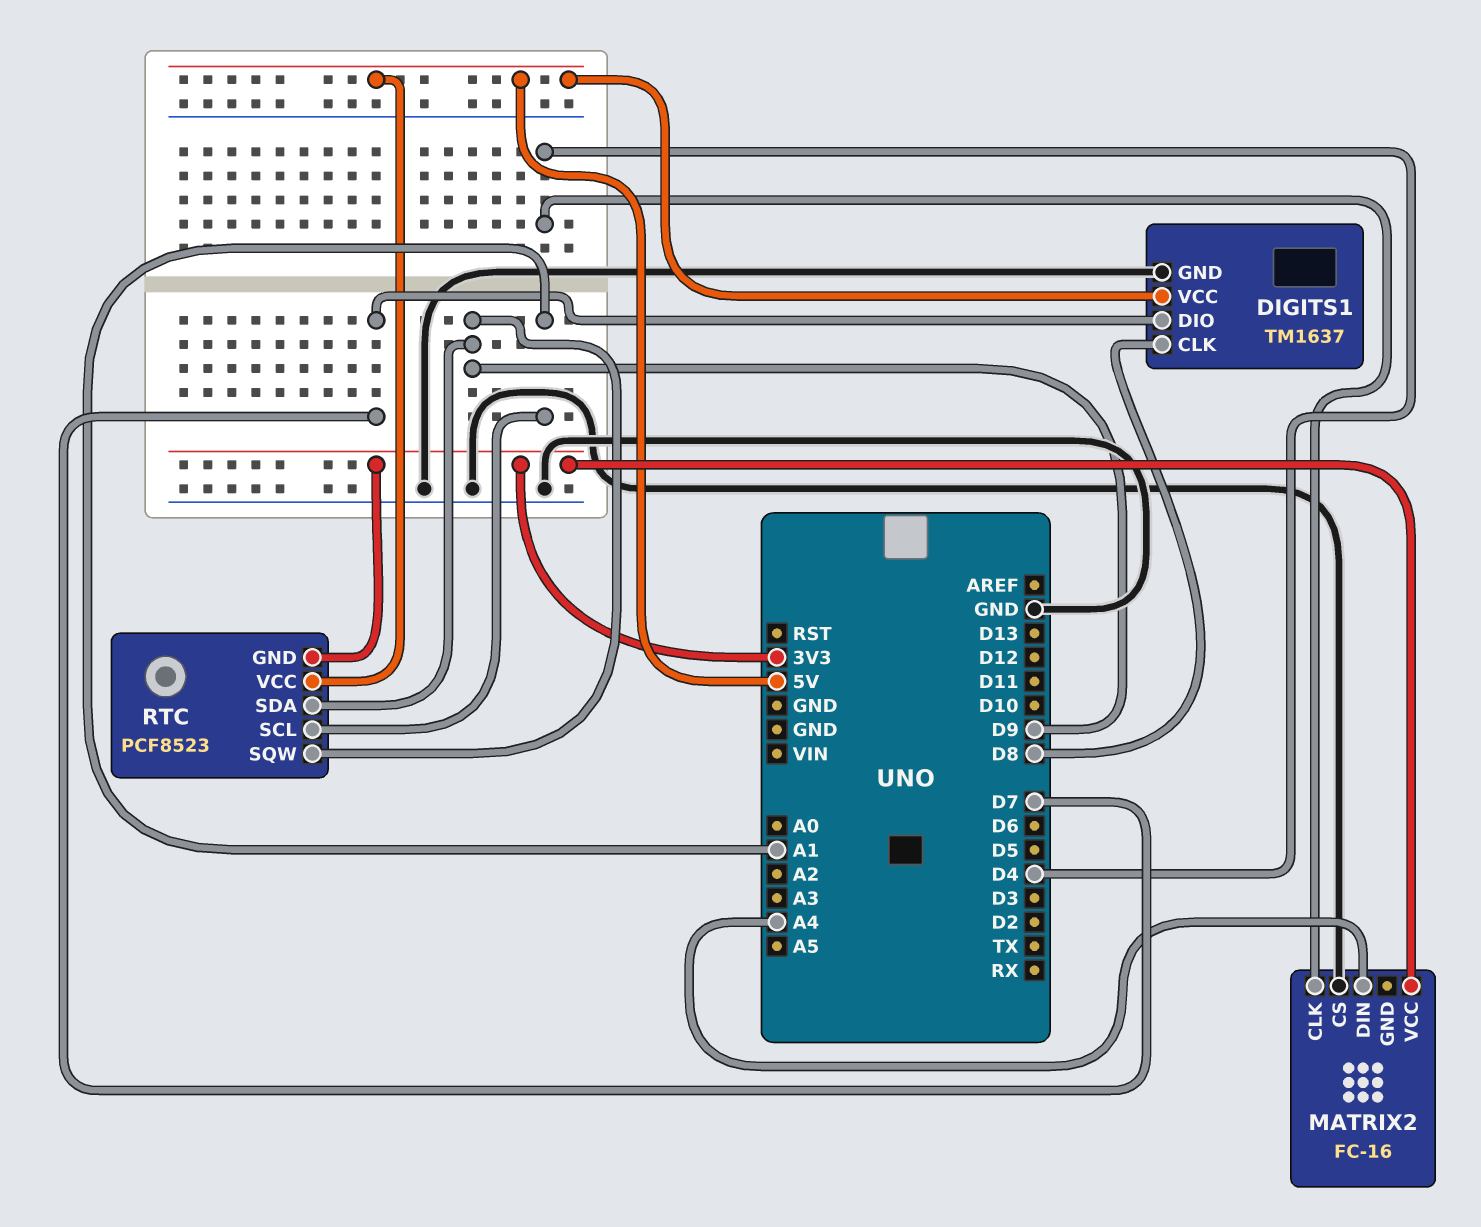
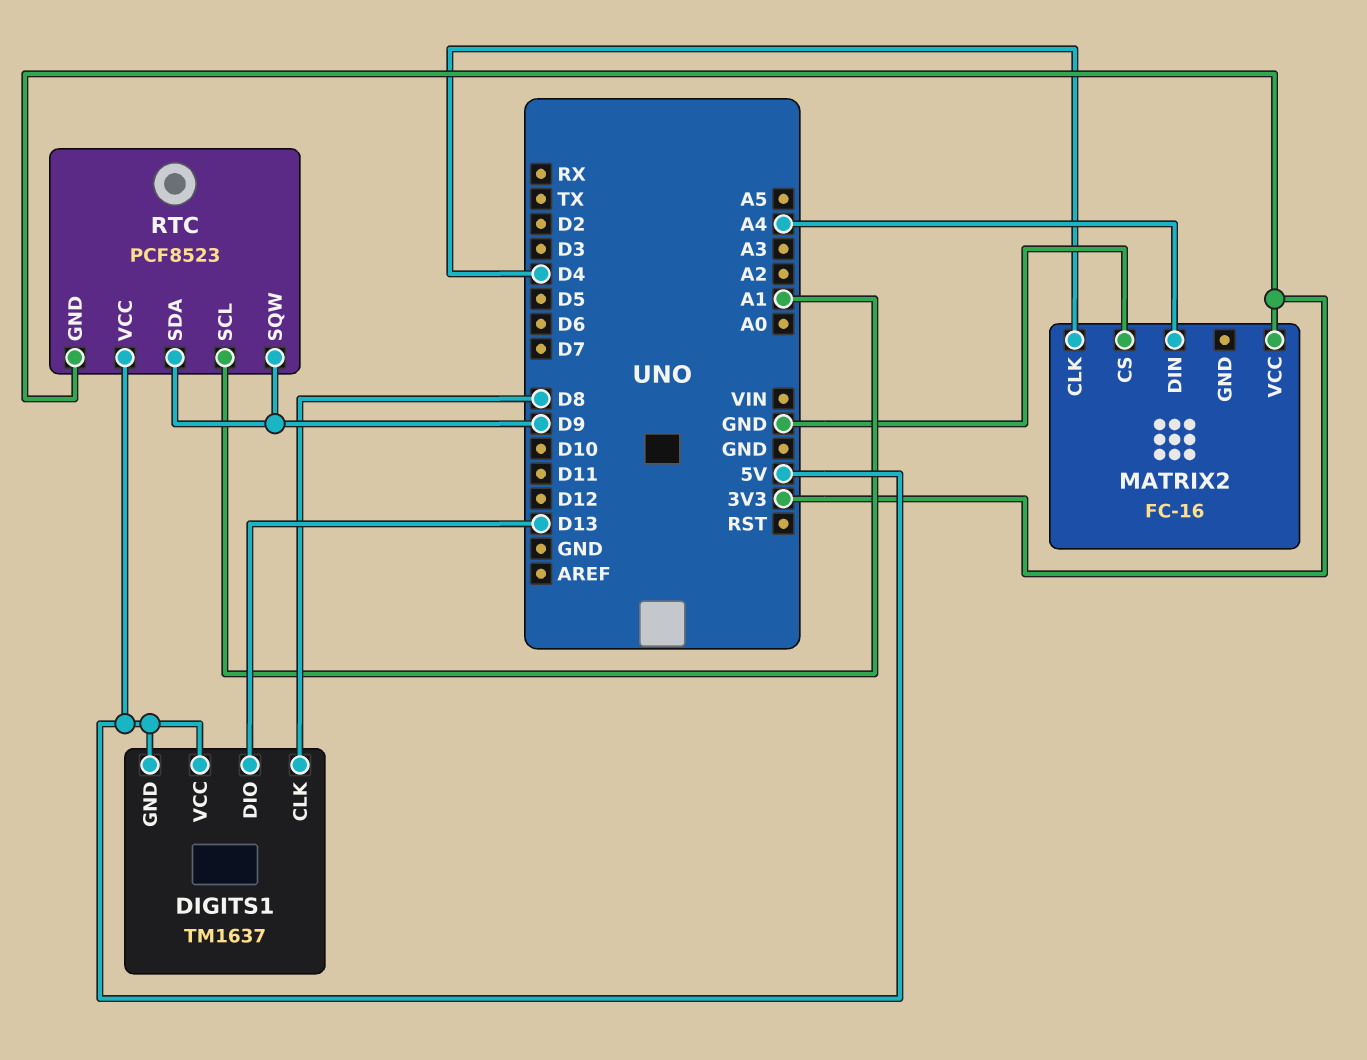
DIGITS1 pin DIO: D7 -> D13
DIGITS1 pin GND: GND -> 5V

